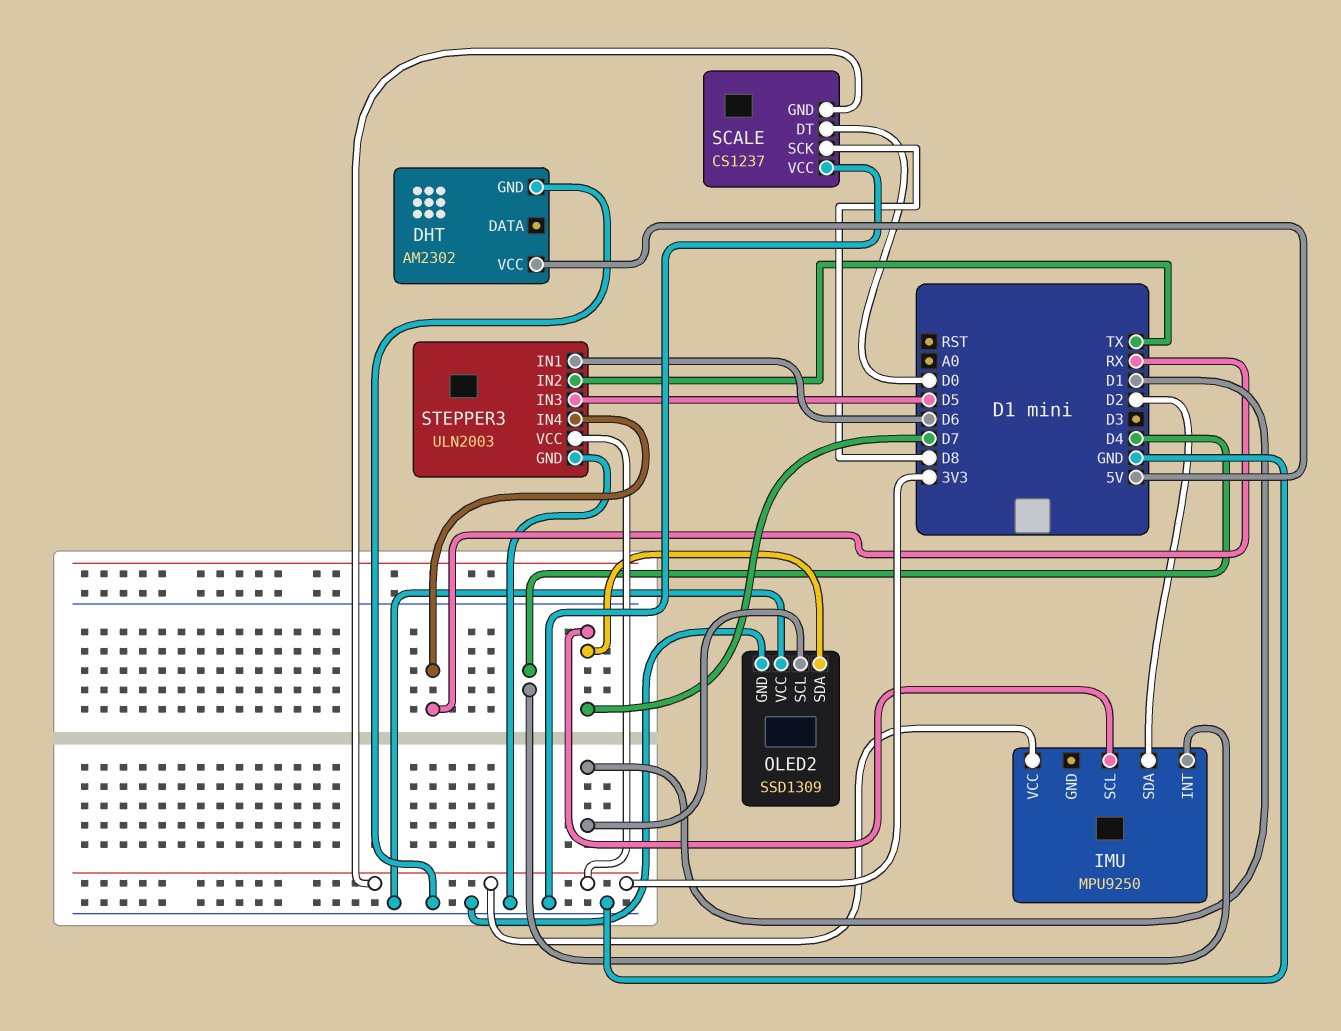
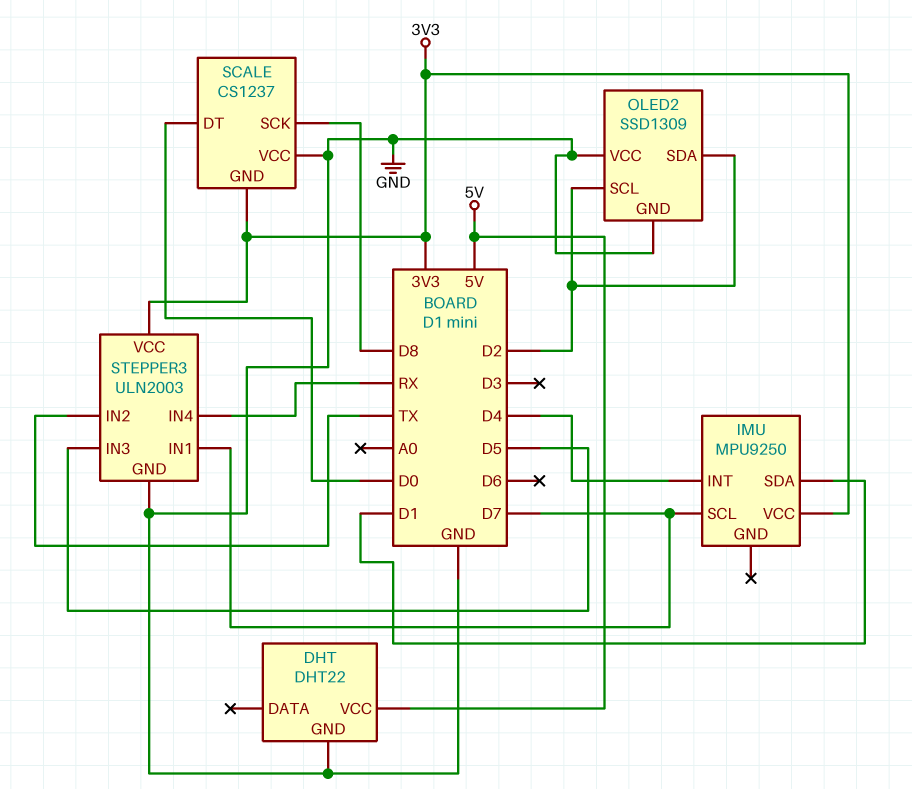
DHT: AM2302 -> DHT22
IMU pin SDA: D2 -> D1
OLED2 pin SCL: D1 -> D2
OLED2 pin SDA: D7 -> D2
STEPPER3 pin IN1: D6 -> D7

